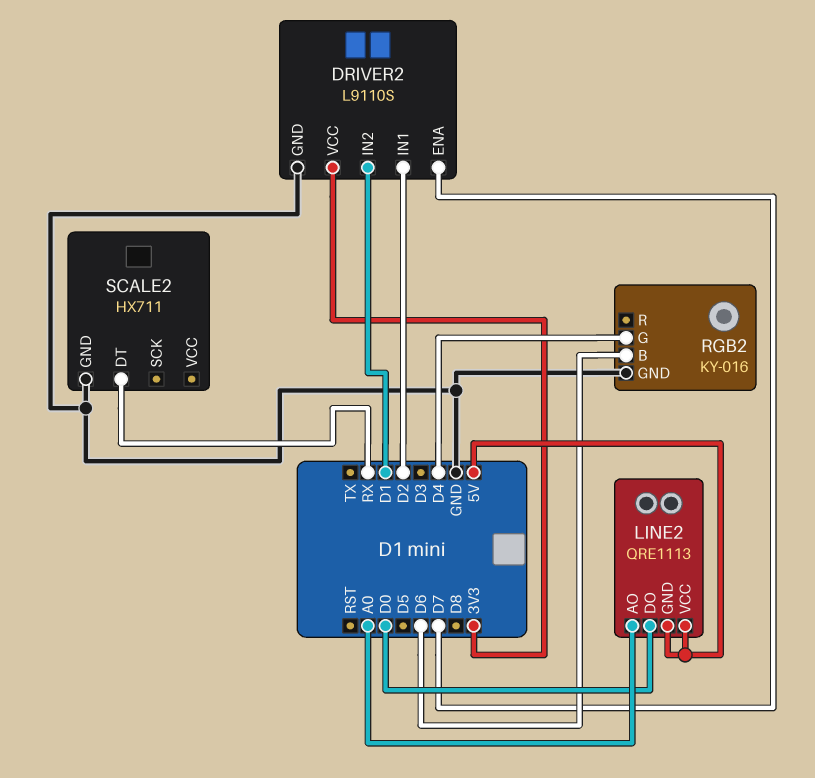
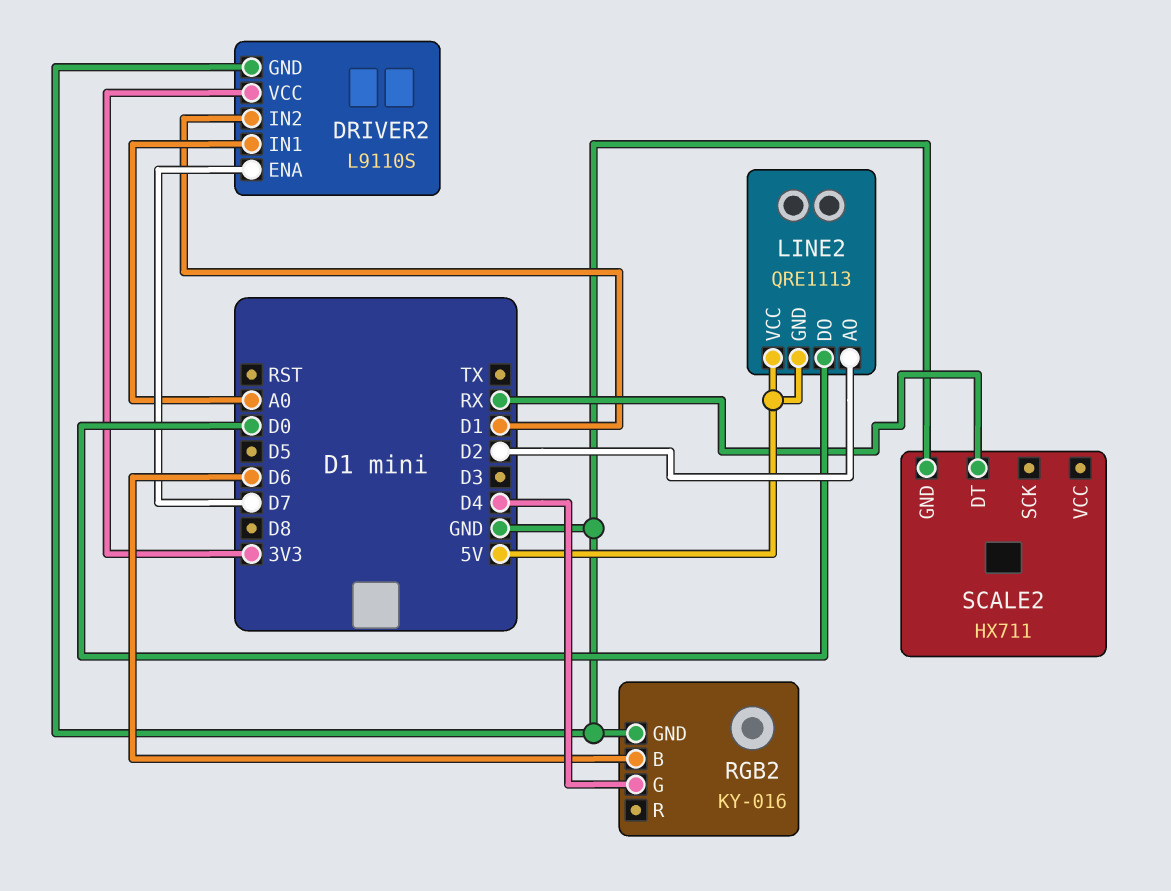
DRIVER2 pin IN1: D2 -> A0
LINE2 pin AO: A0 -> D2

